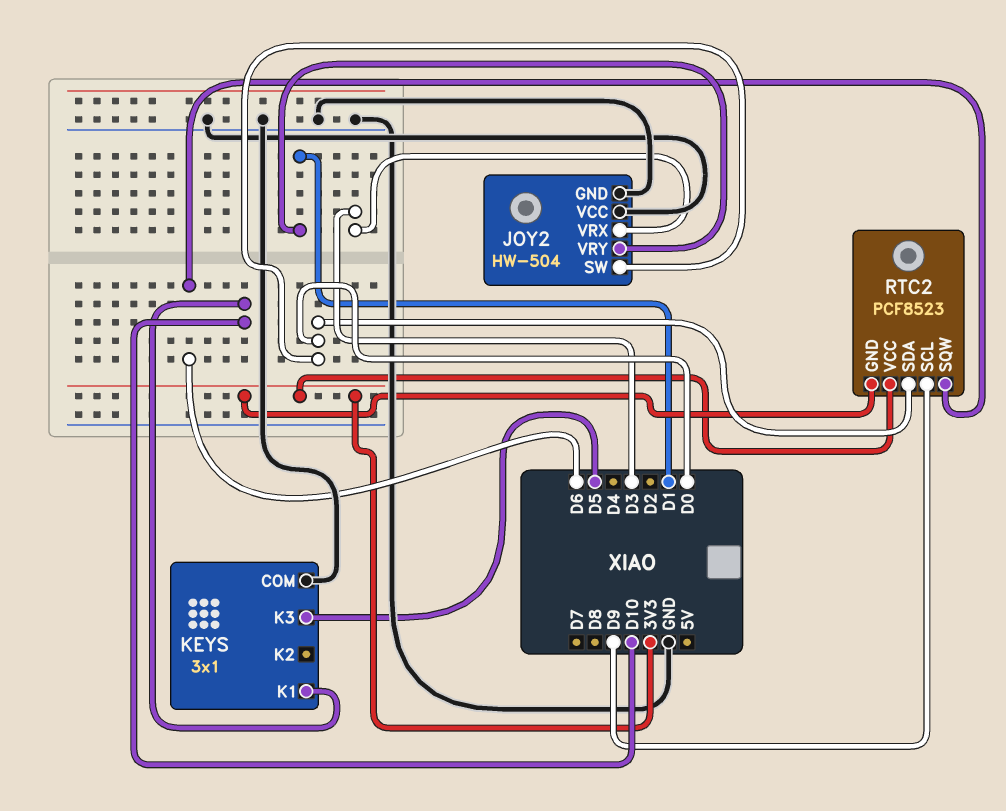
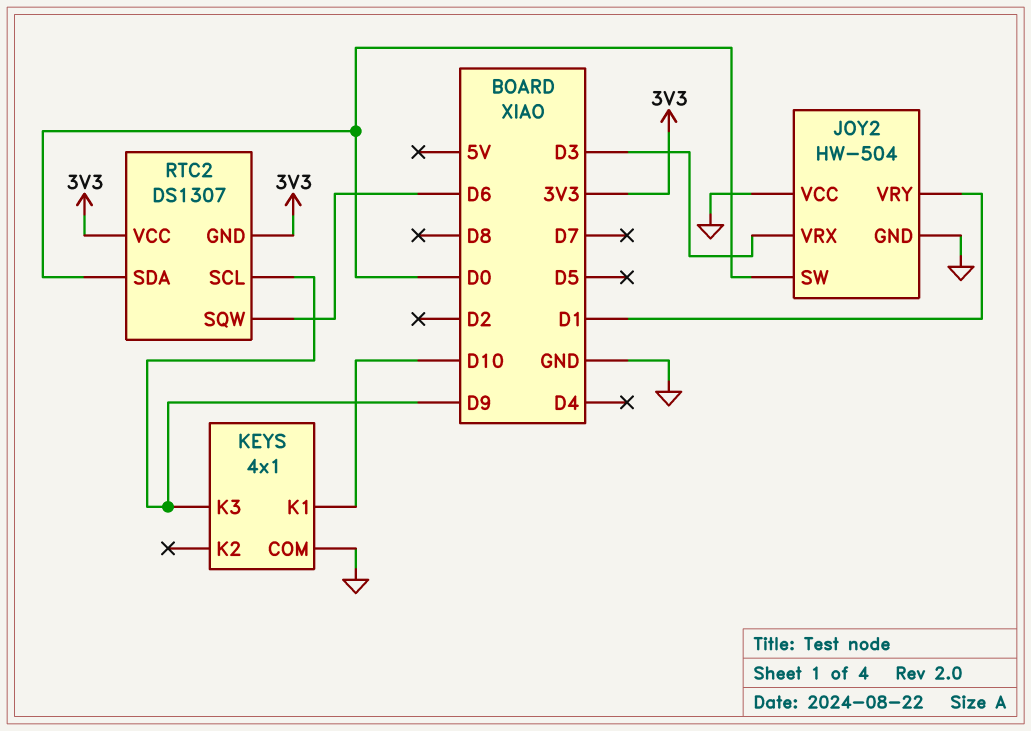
KEYS: 3x1 -> 4x1
KEYS pin K3: D5 -> D9
RTC2: PCF8523 -> DS1307

